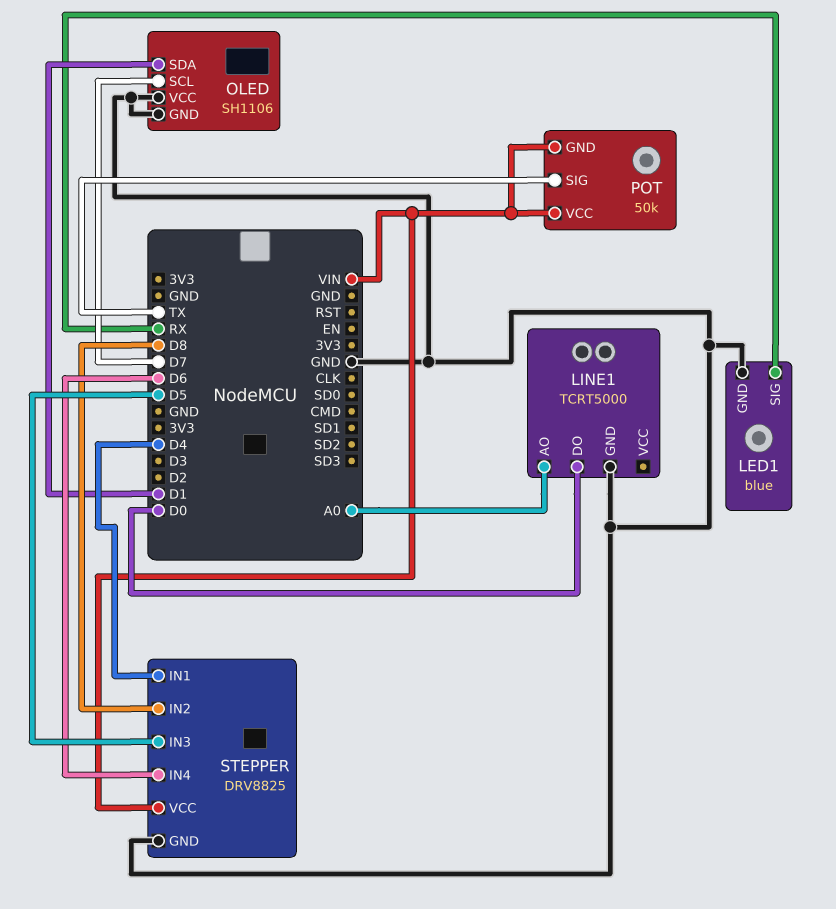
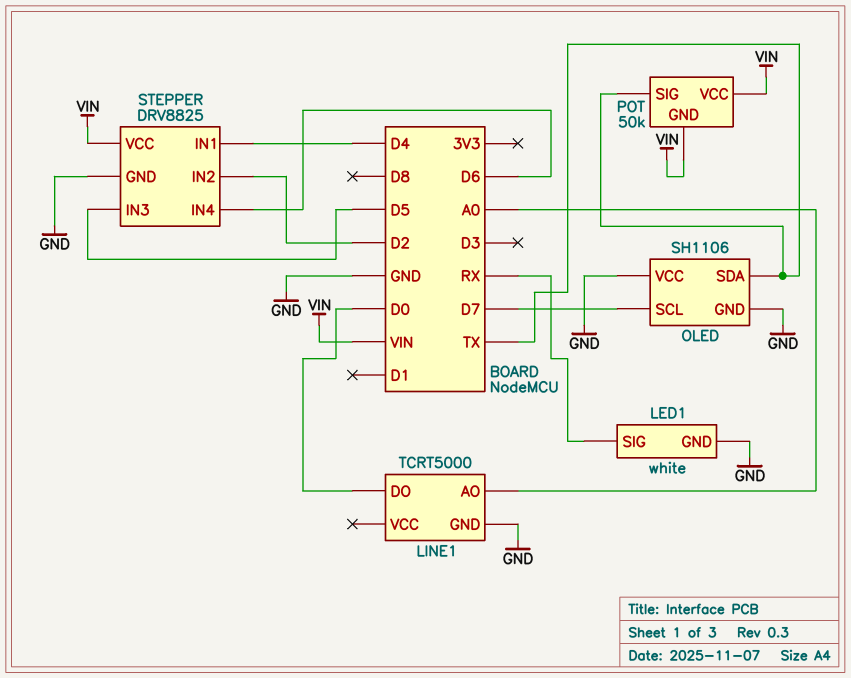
LED1: blue -> white
OLED pin SDA: D1 -> TX
STEPPER pin IN2: D8 -> D2

